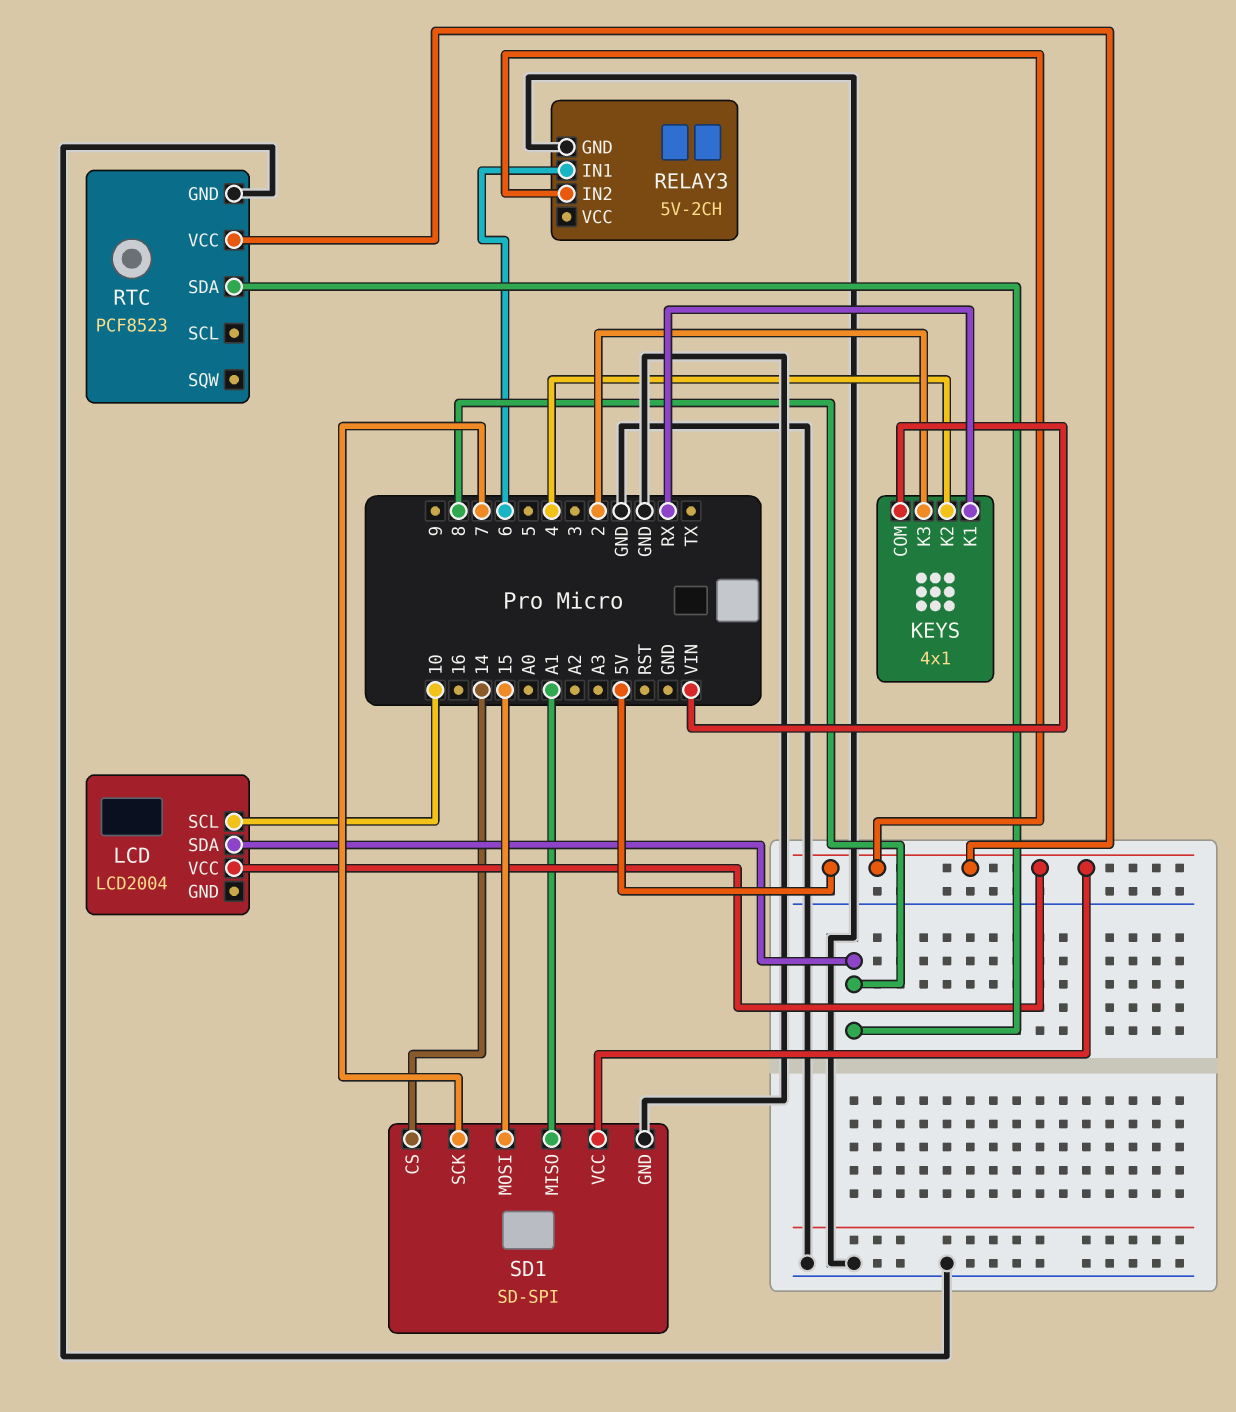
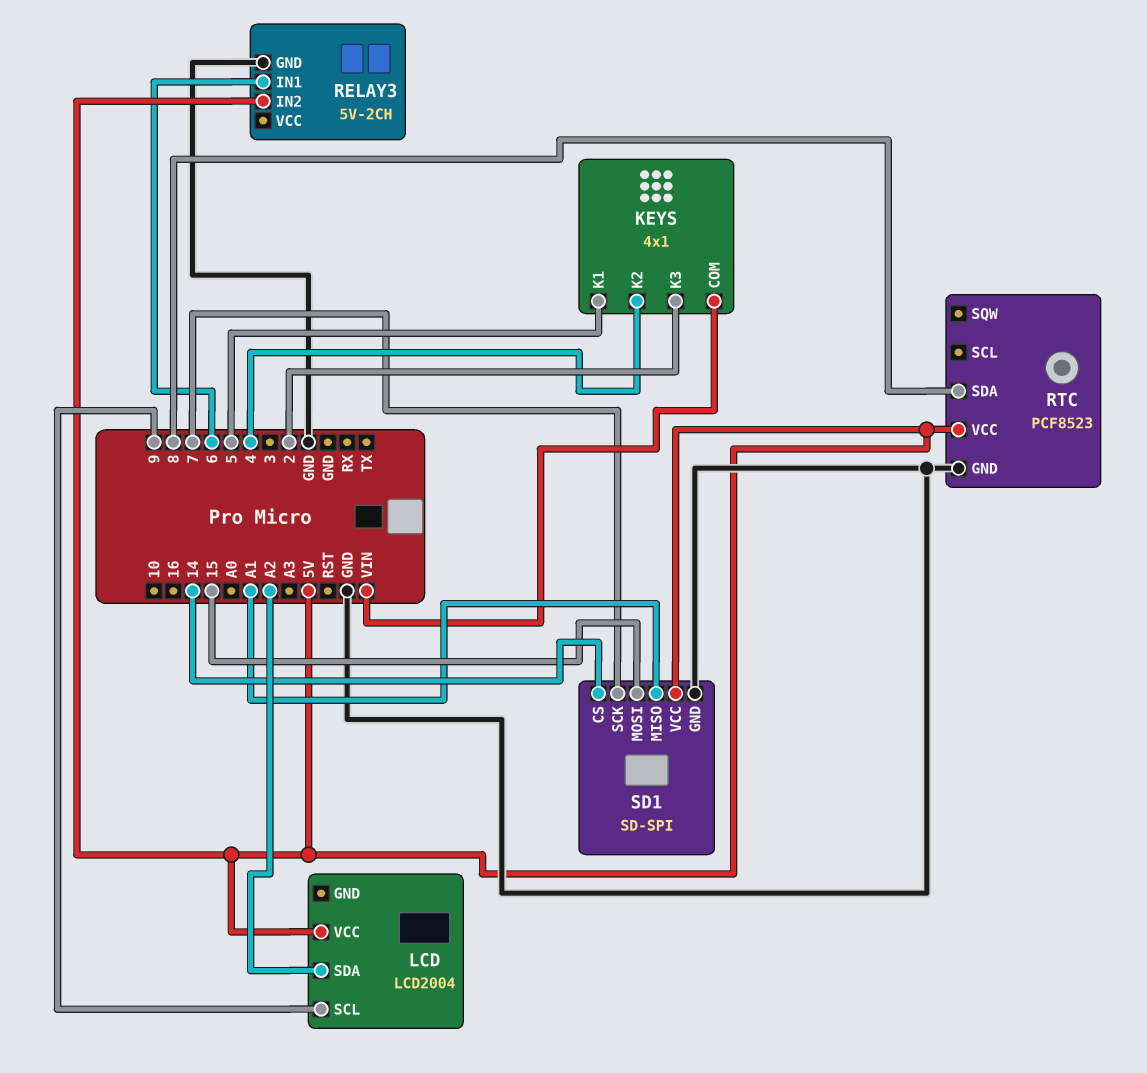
KEYS pin K1: RX -> 5
LCD pin SCL: 10 -> 9
LCD pin SDA: 8 -> A2

